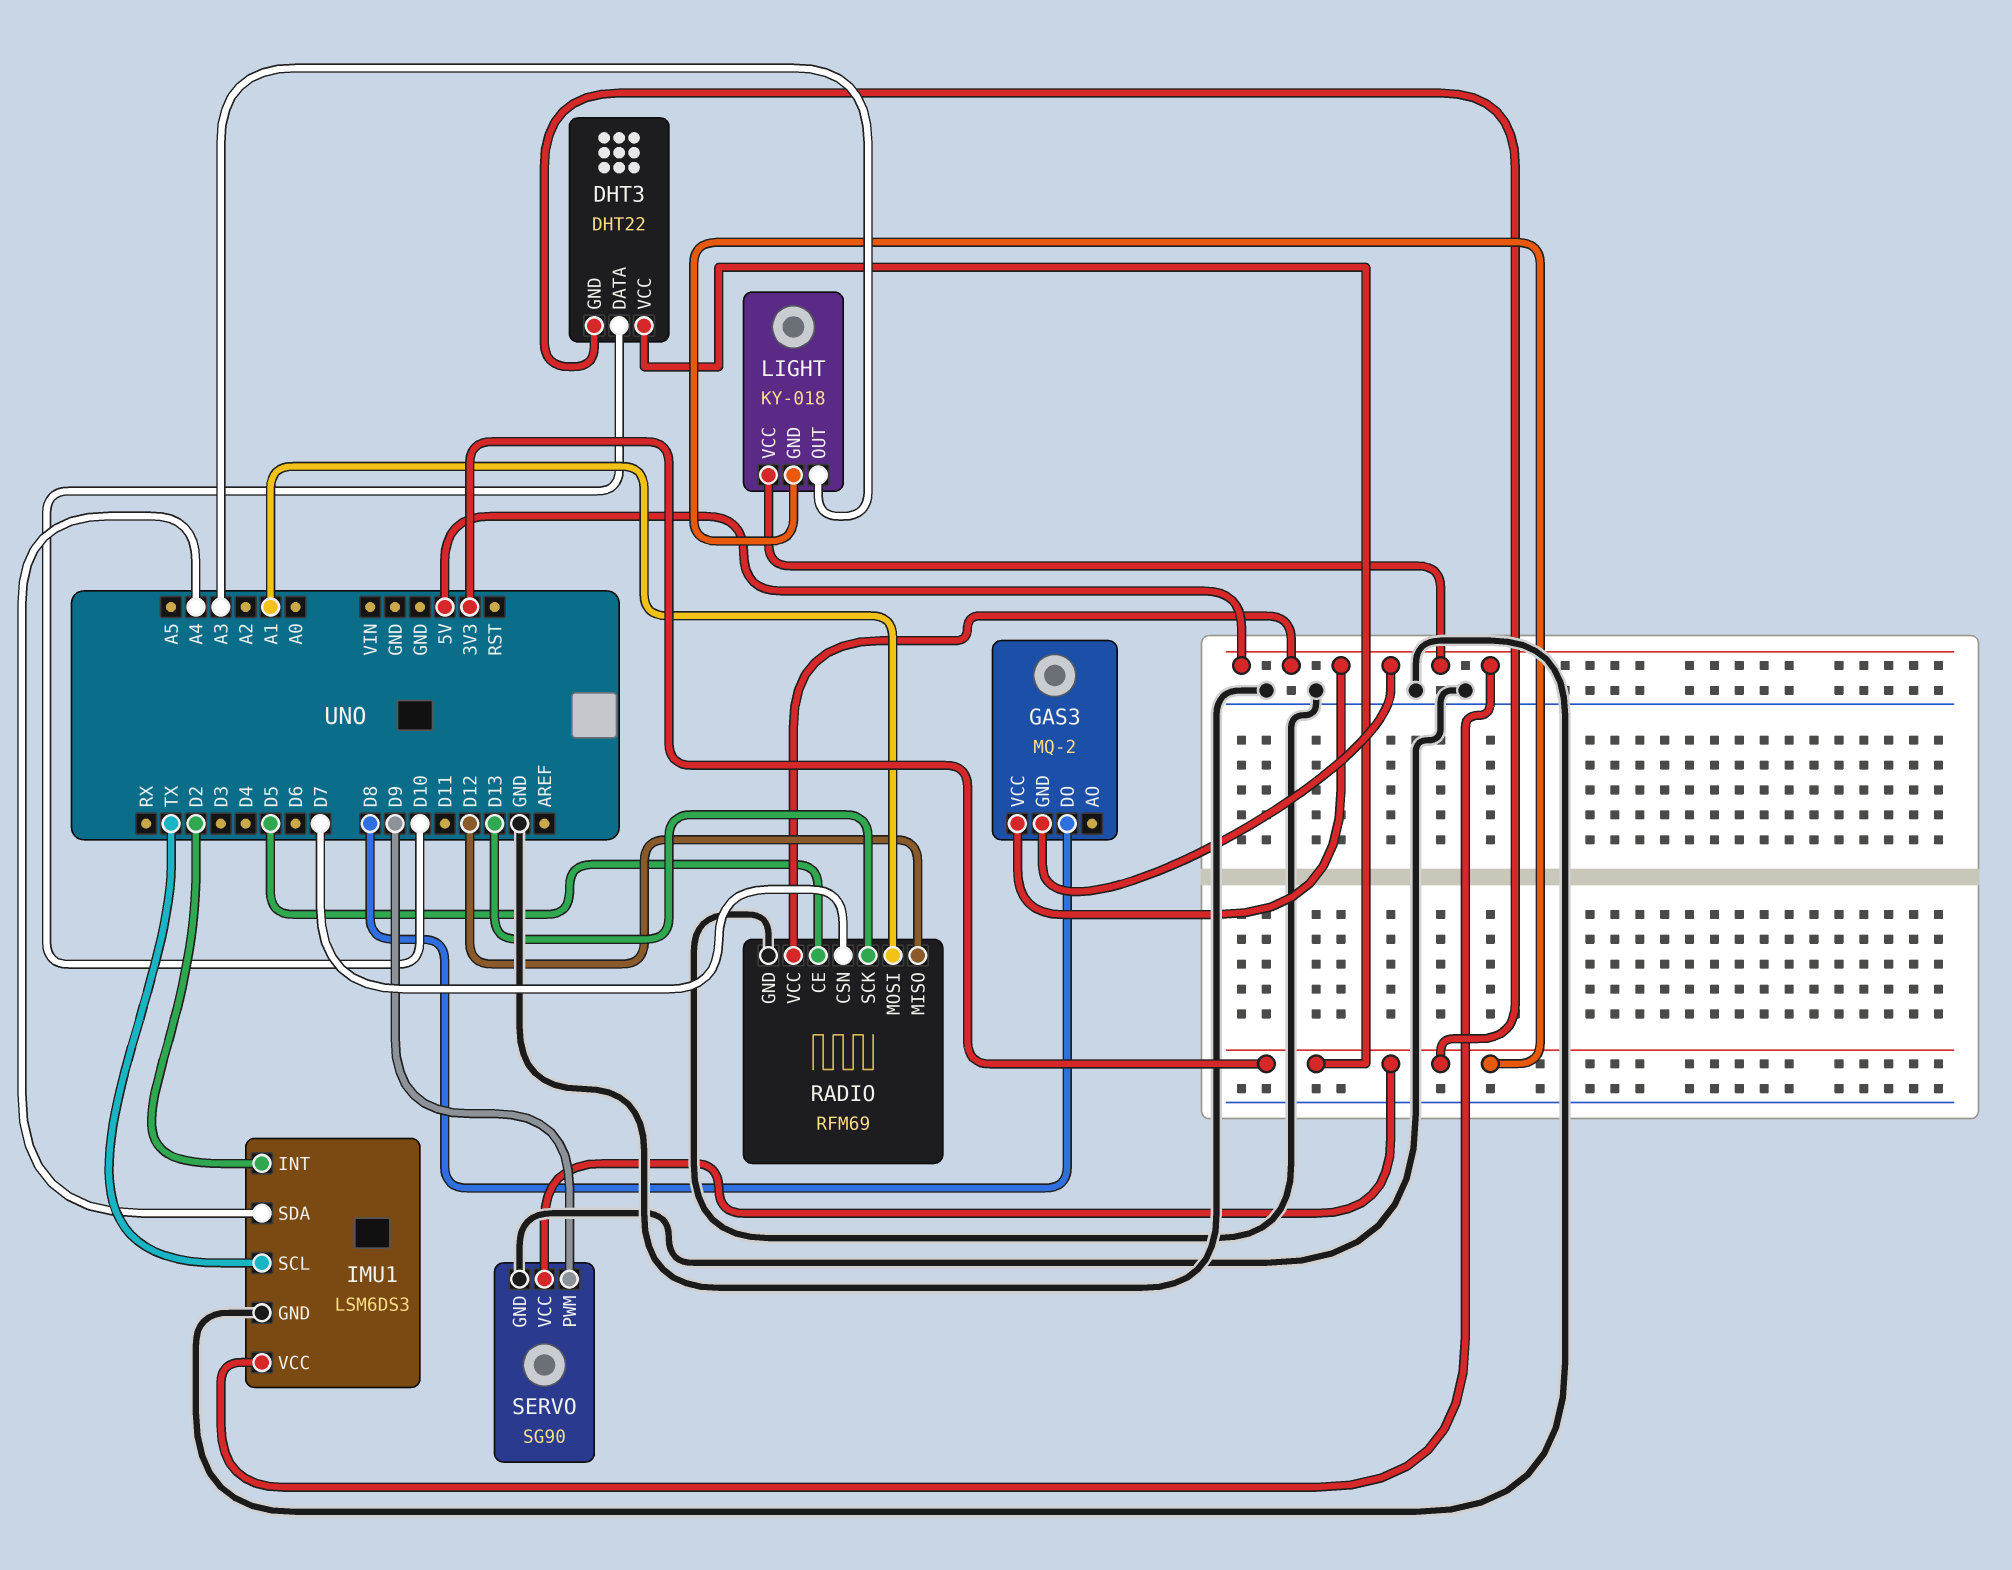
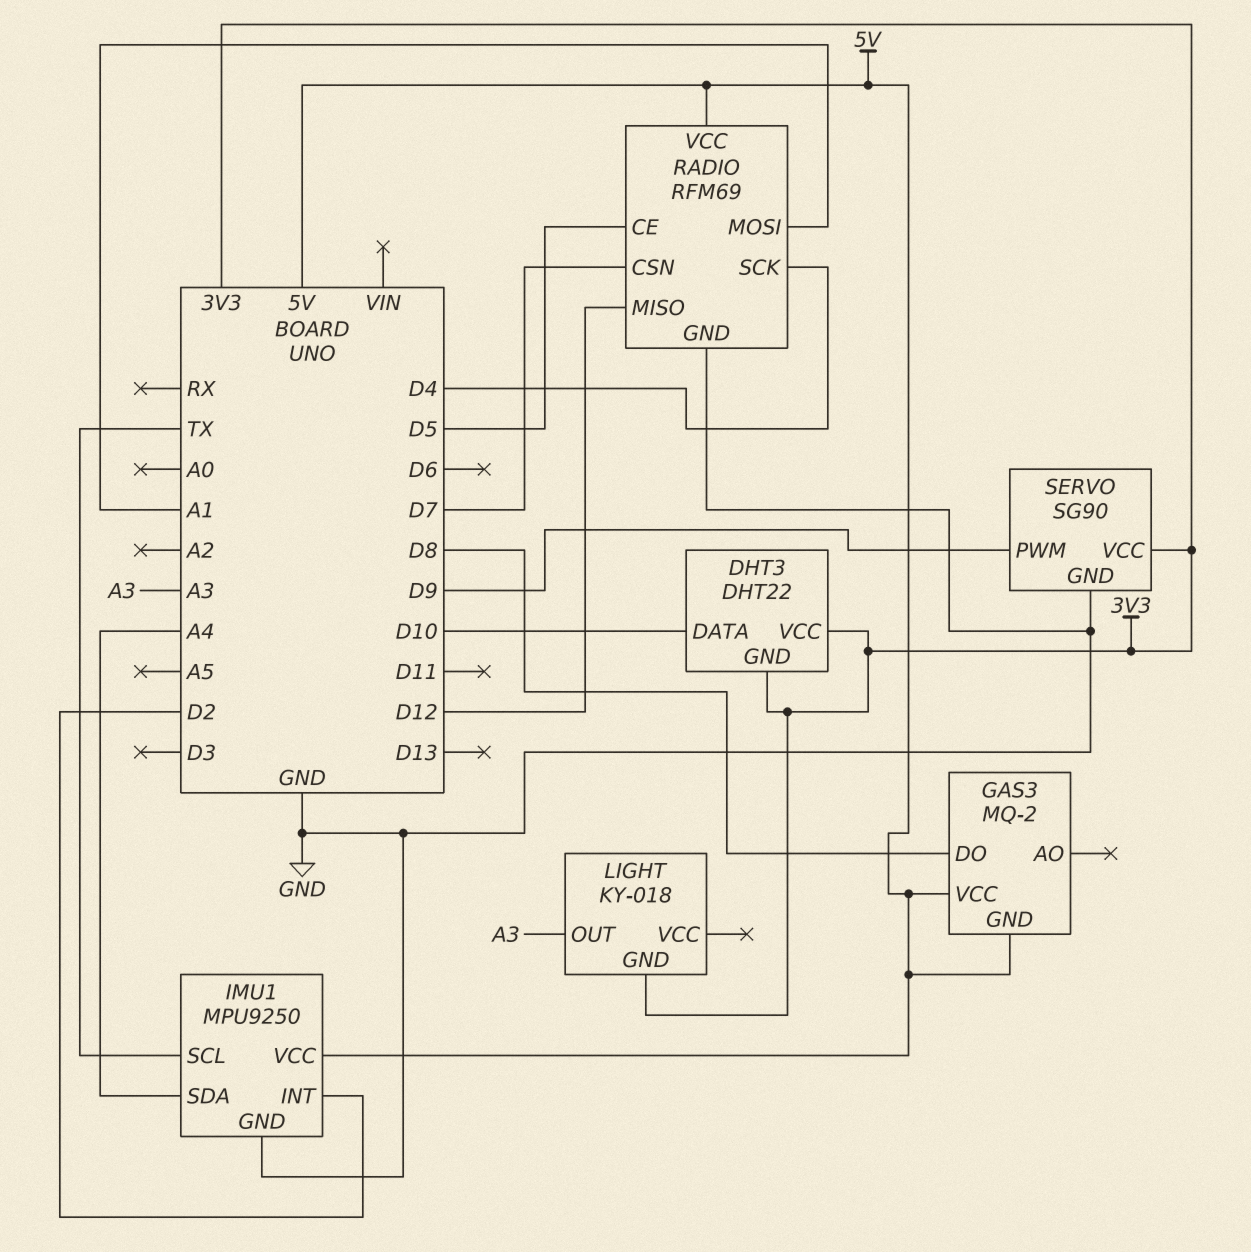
IMU1: LSM6DS3 -> MPU9250
LIGHT pin VCC: 5V -> none
RADIO pin SCK: D13 -> D4

